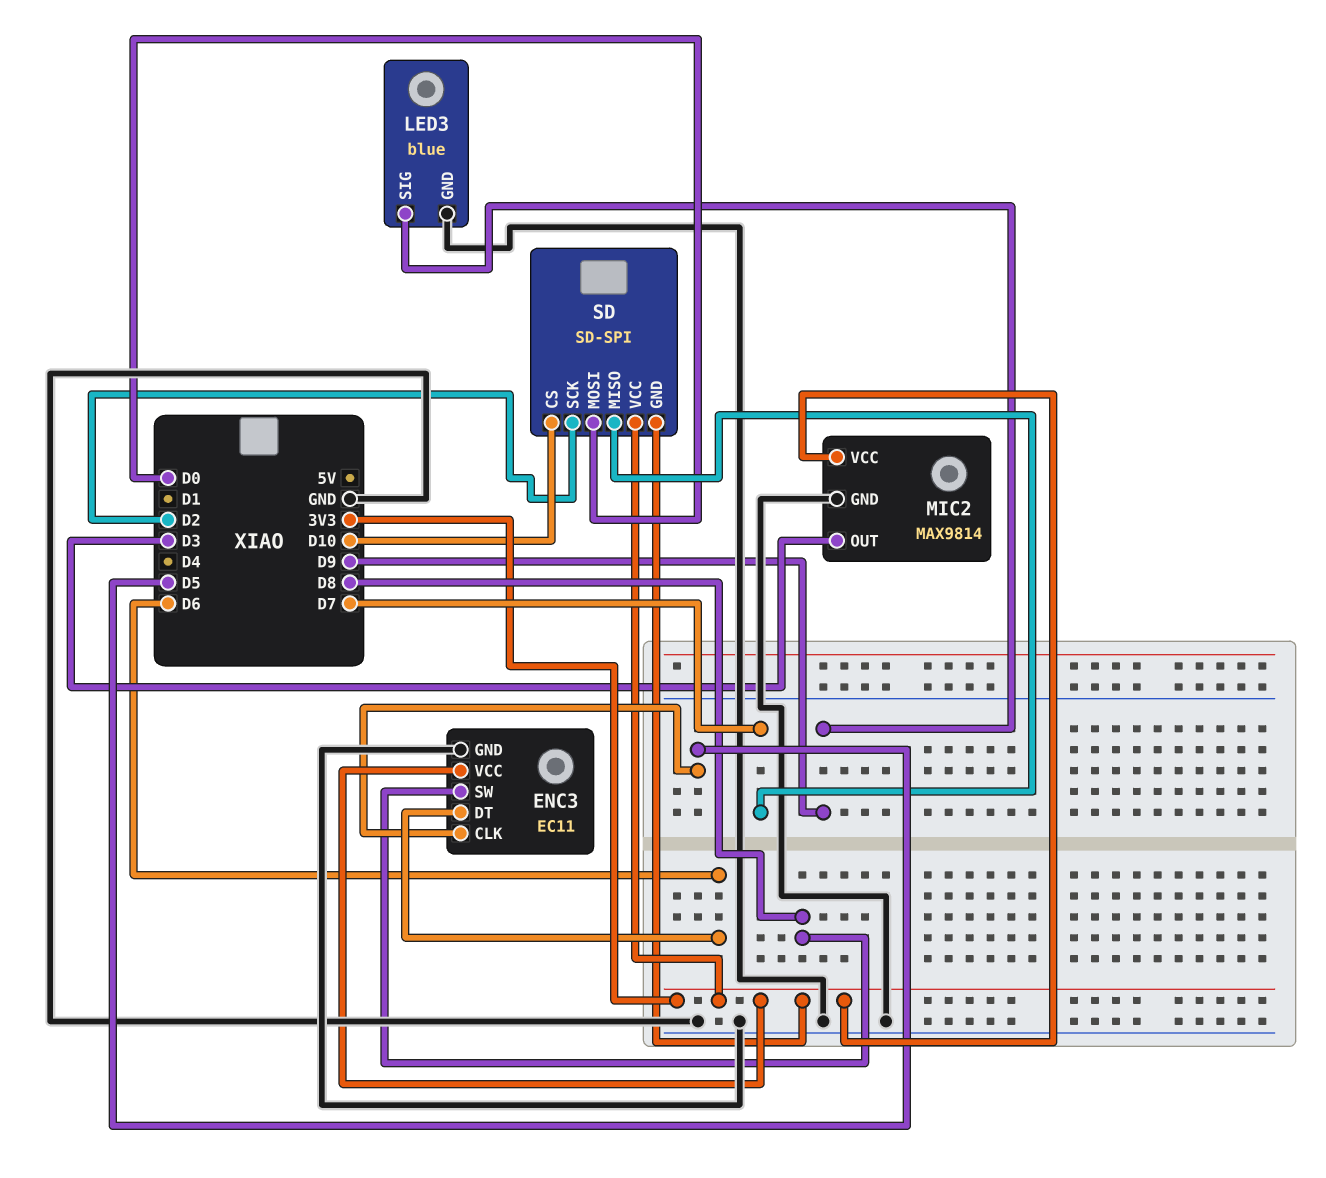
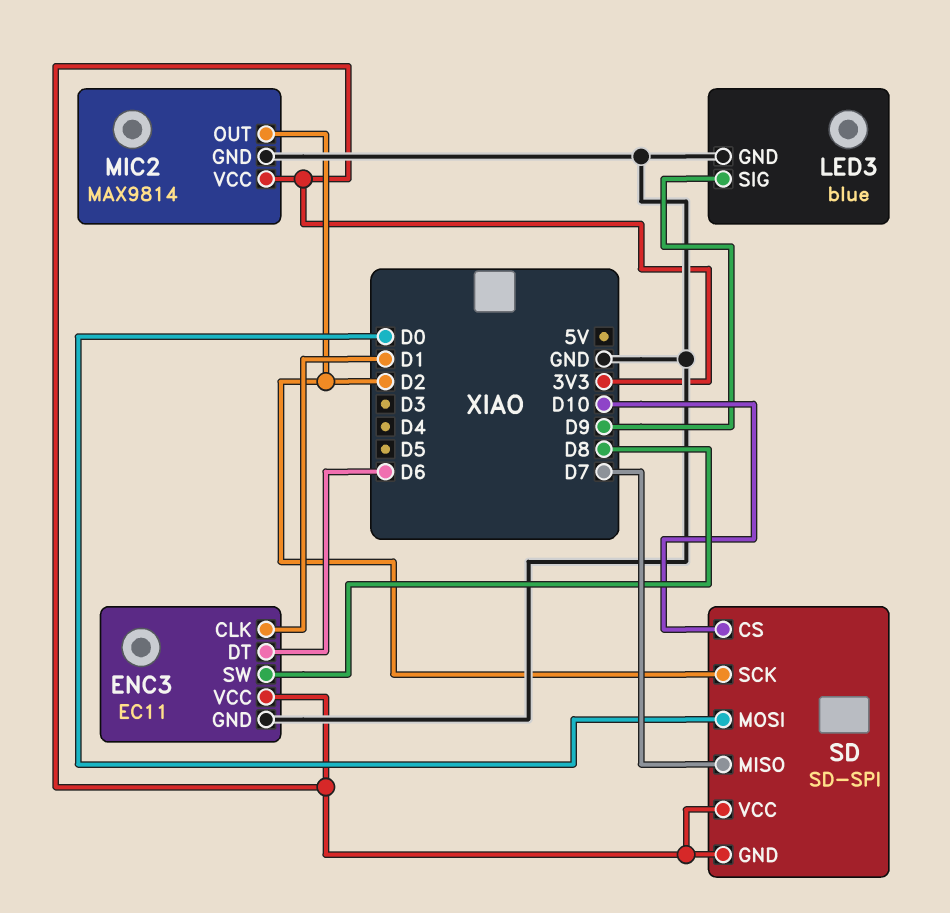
ENC3 pin CLK: D5 -> D1
MIC2 pin OUT: D3 -> D2

